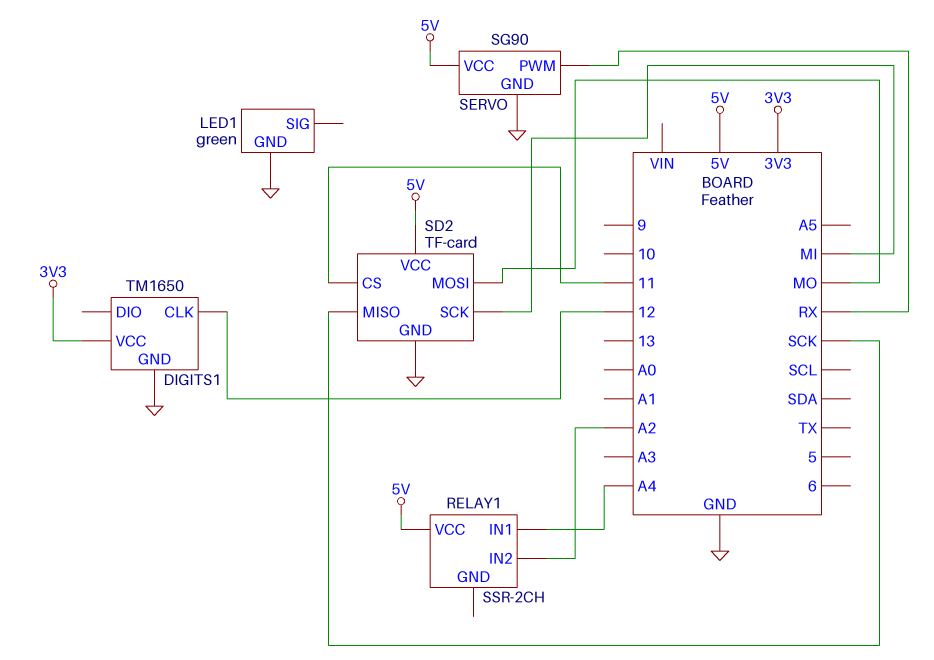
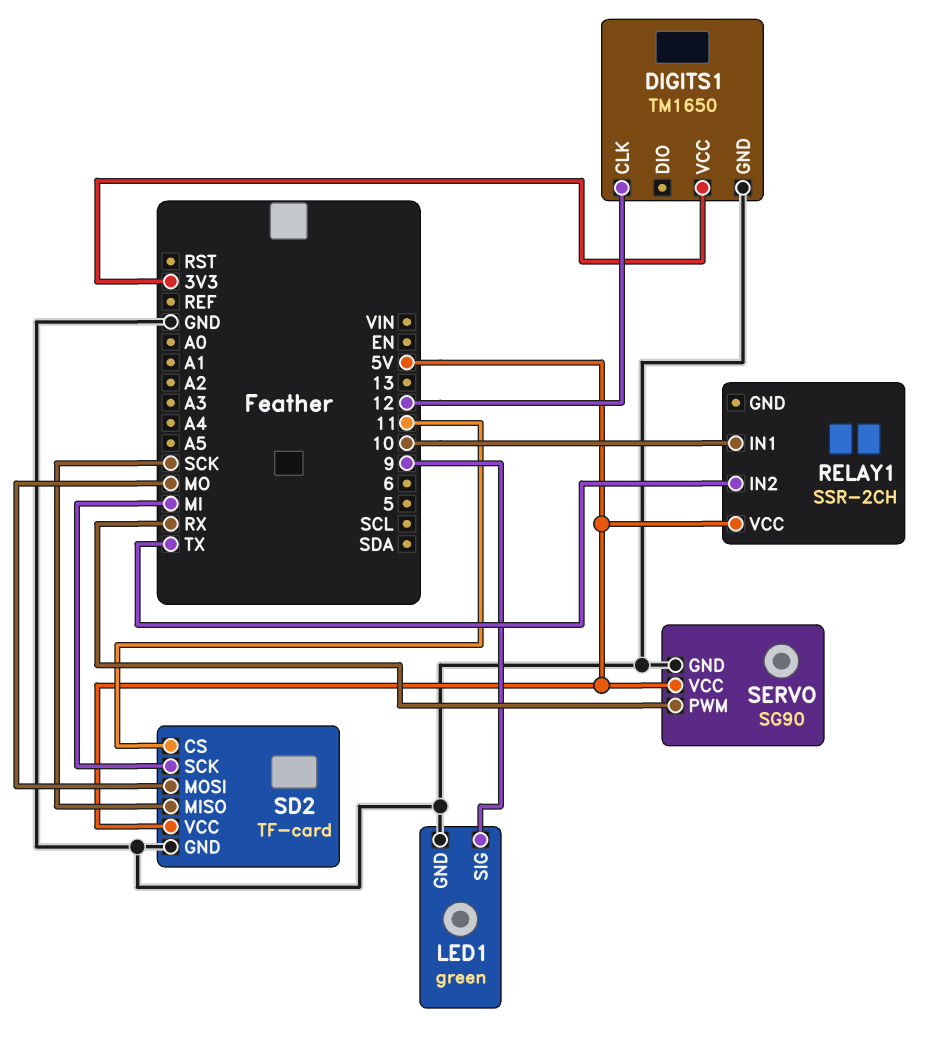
LED1 pin SIG: none -> 9
RELAY1 pin IN1: A4 -> 10
RELAY1 pin IN2: A2 -> TX

